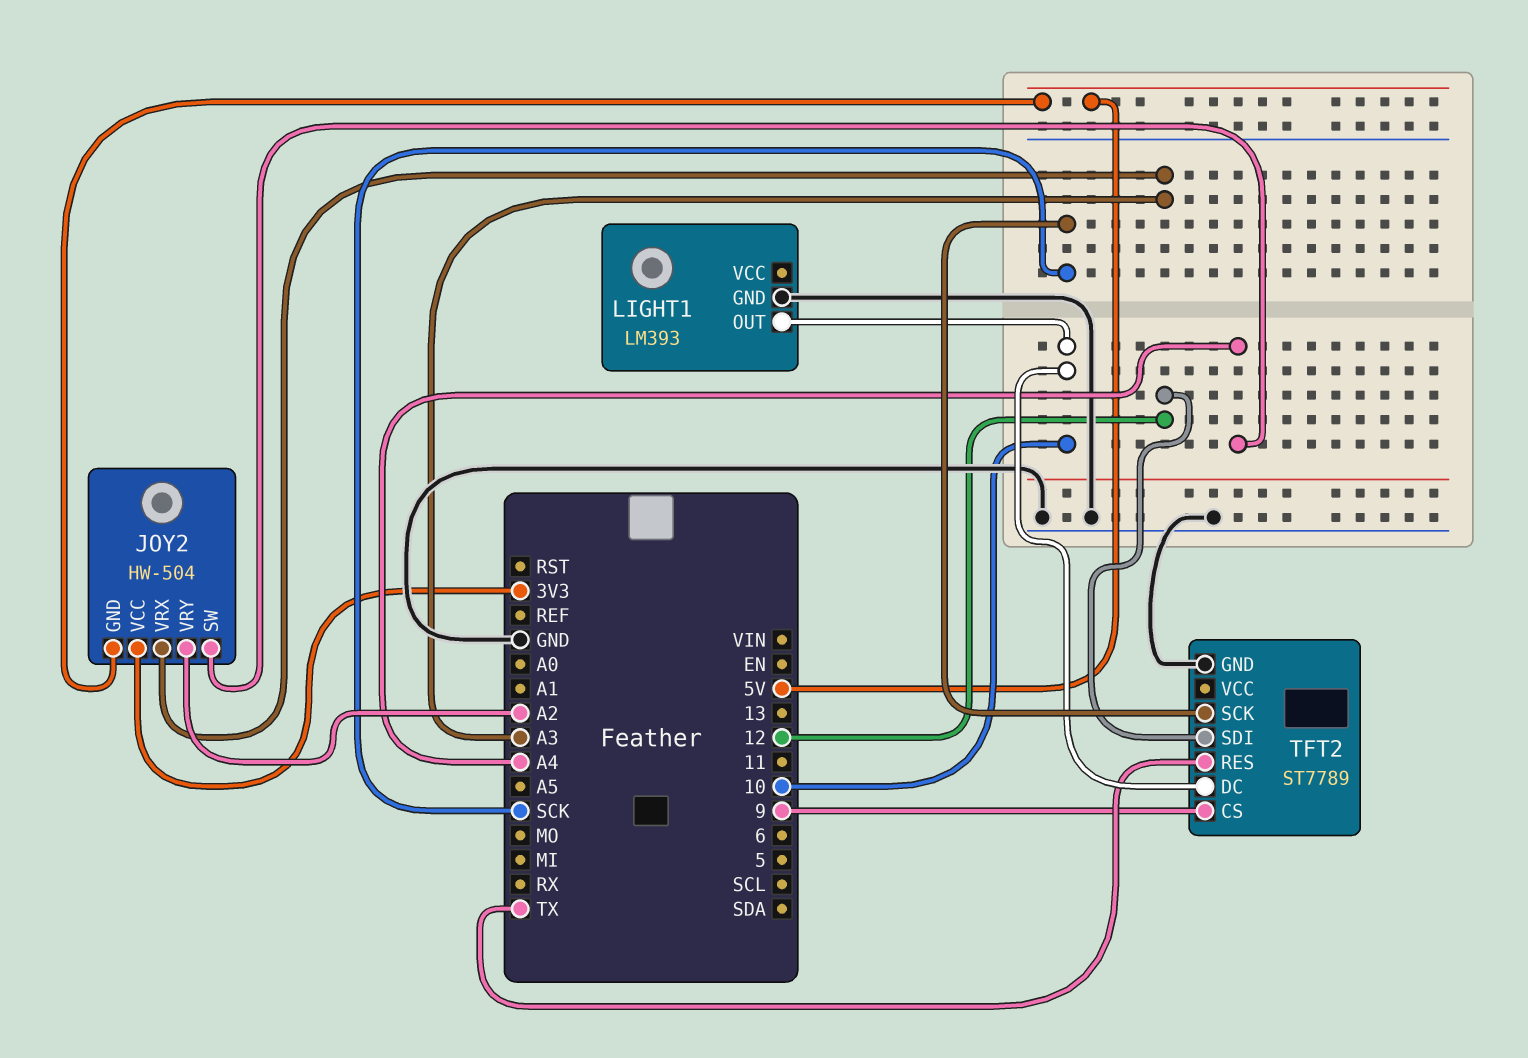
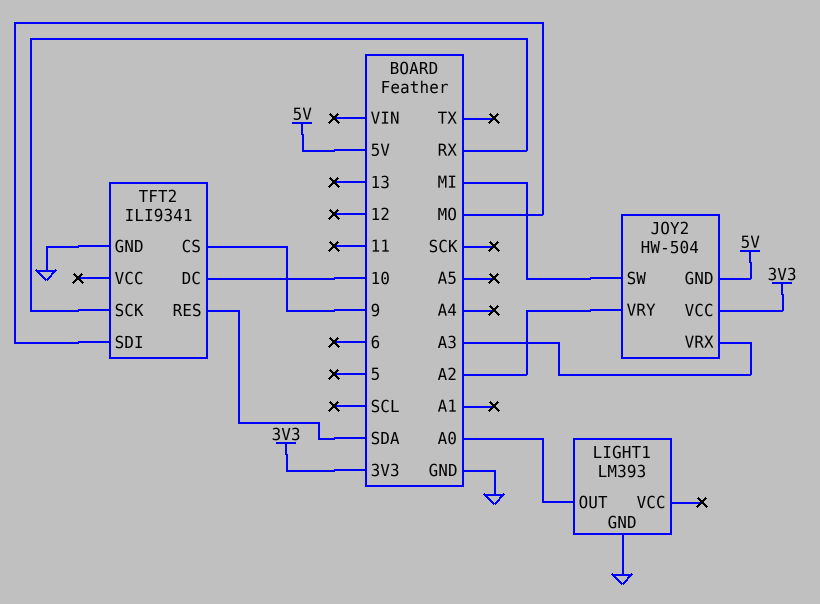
JOY2 pin SW: A4 -> MI
LIGHT1 pin OUT: 10 -> A0
TFT2: ST7789 -> ILI9341
TFT2 pin RES: TX -> SDA
TFT2 pin SCK: SCK -> RX
TFT2 pin SDI: 12 -> MO

